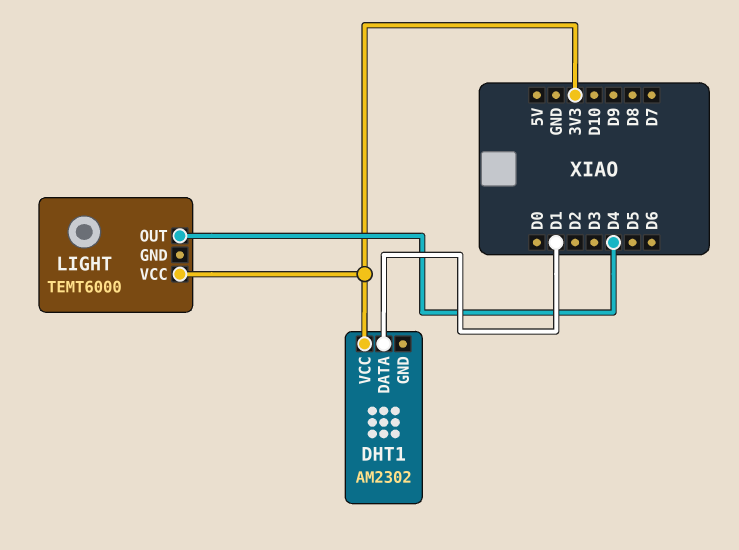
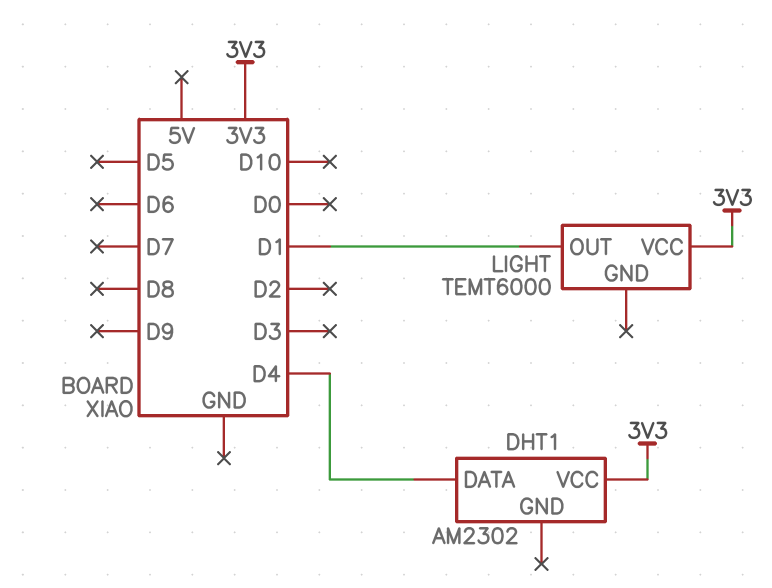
DHT1 pin DATA: D1 -> D4
LIGHT pin OUT: D4 -> D1

